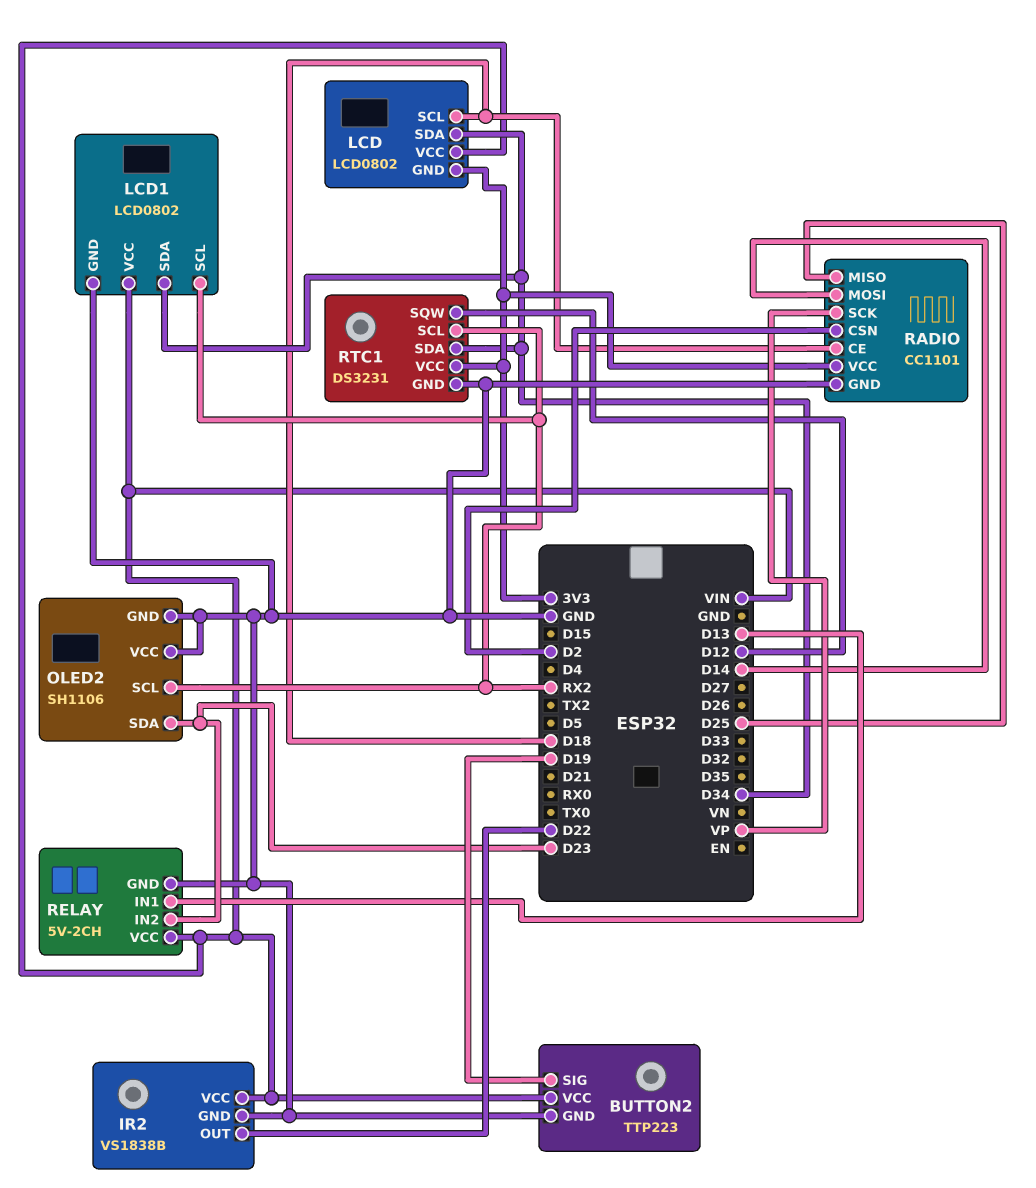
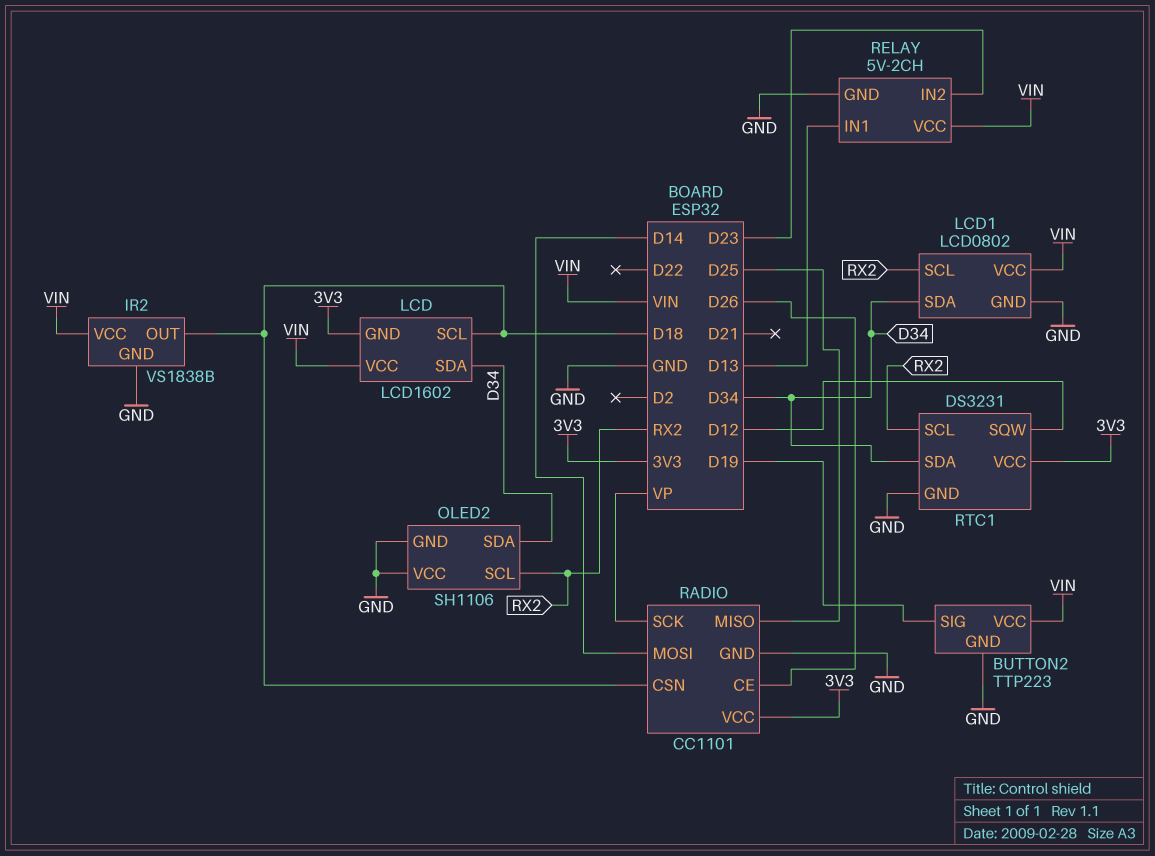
IR2 pin OUT: D22 -> D18
LCD: LCD0802 -> LCD1602
OLED2 pin SDA: D23 -> D34
RADIO pin CE: D18 -> D26
RADIO pin CSN: D2 -> D18

